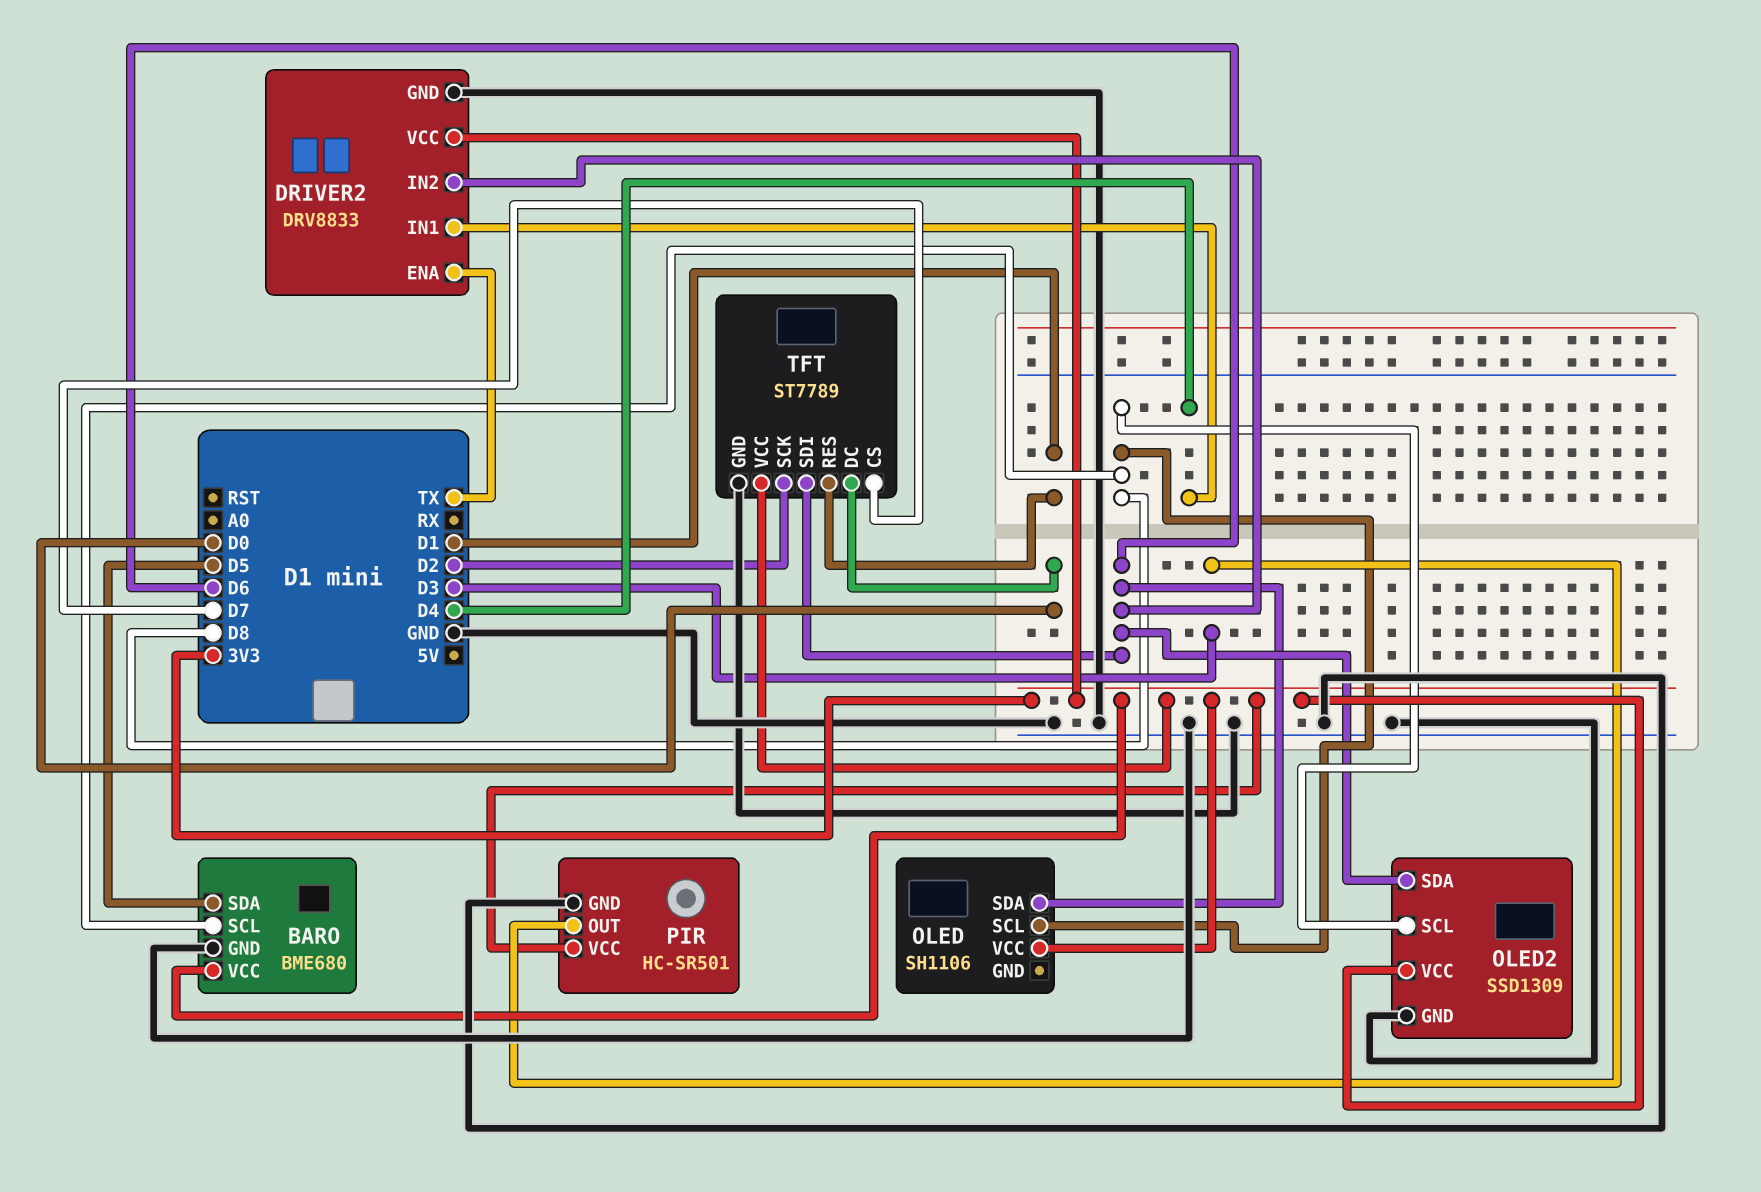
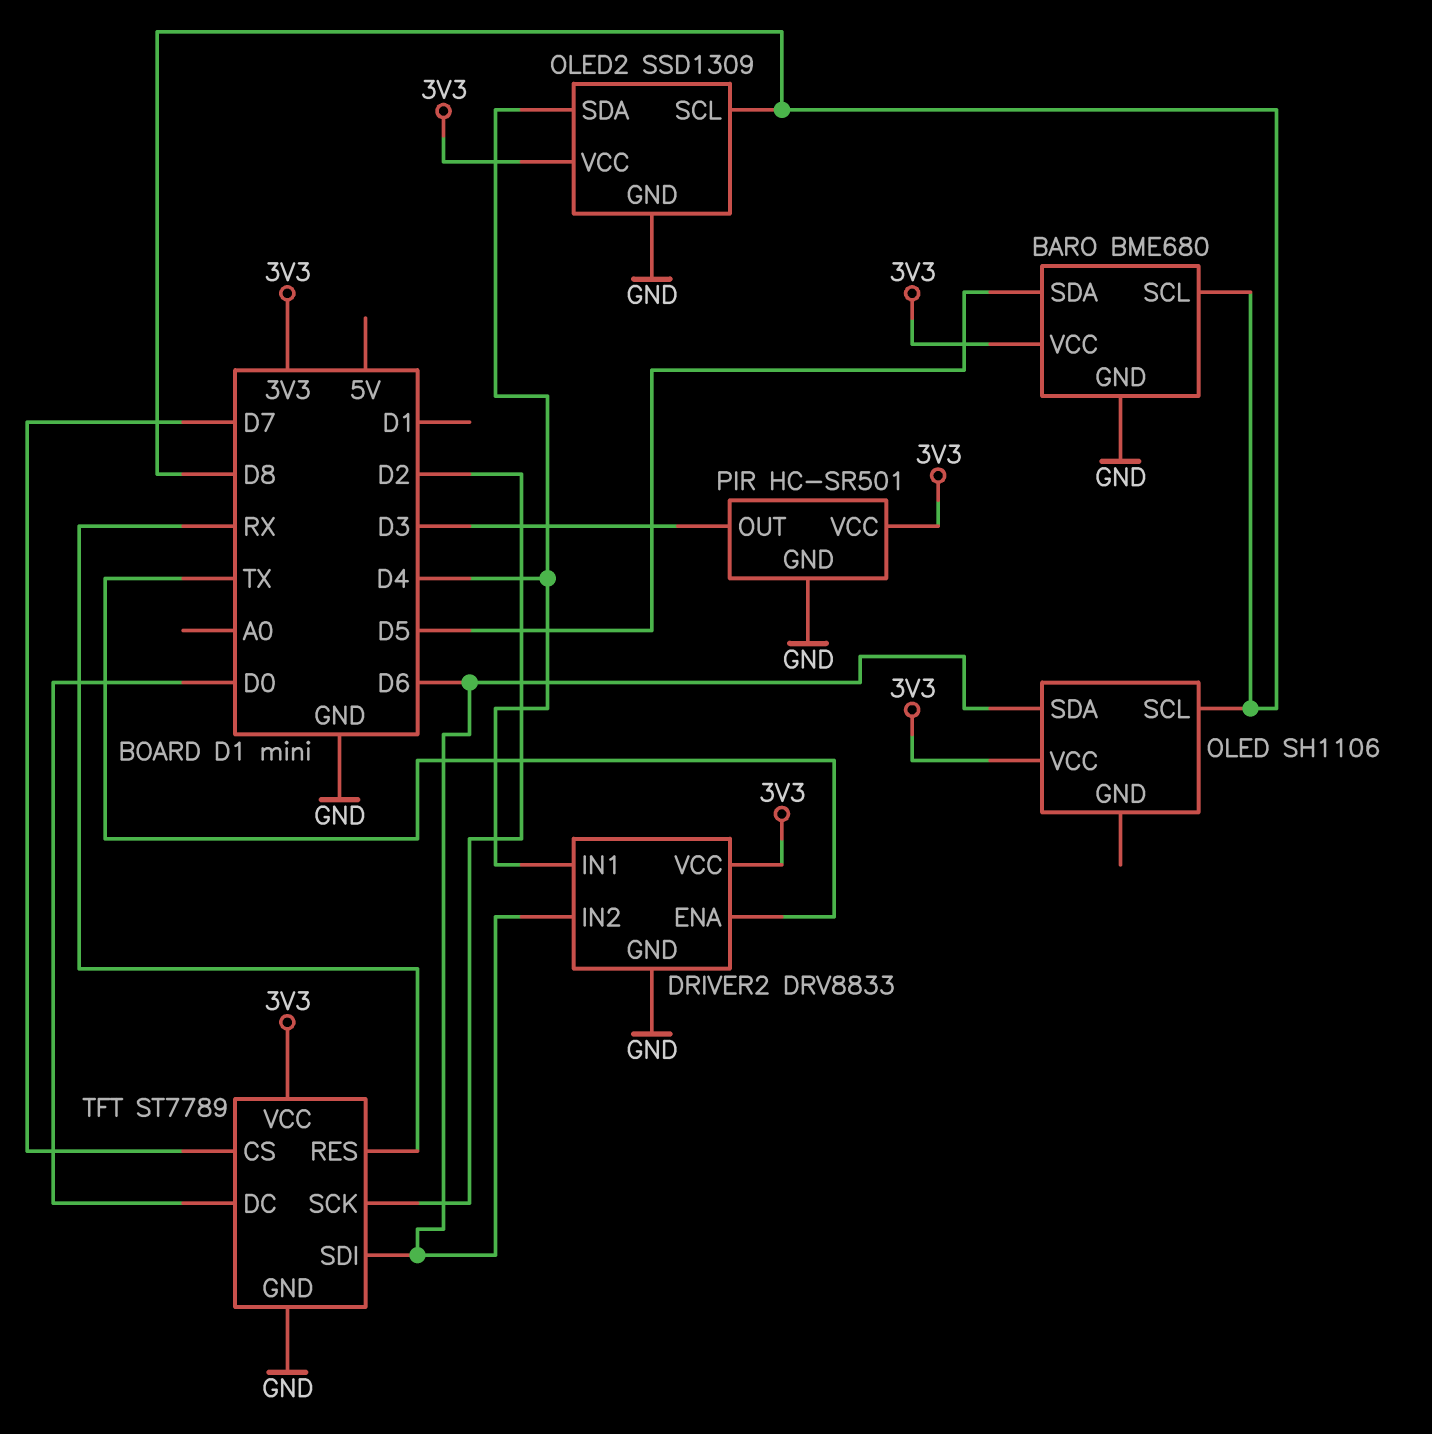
OLED2 pin SDA: D6 -> D4
TFT pin RES: D1 -> RX

